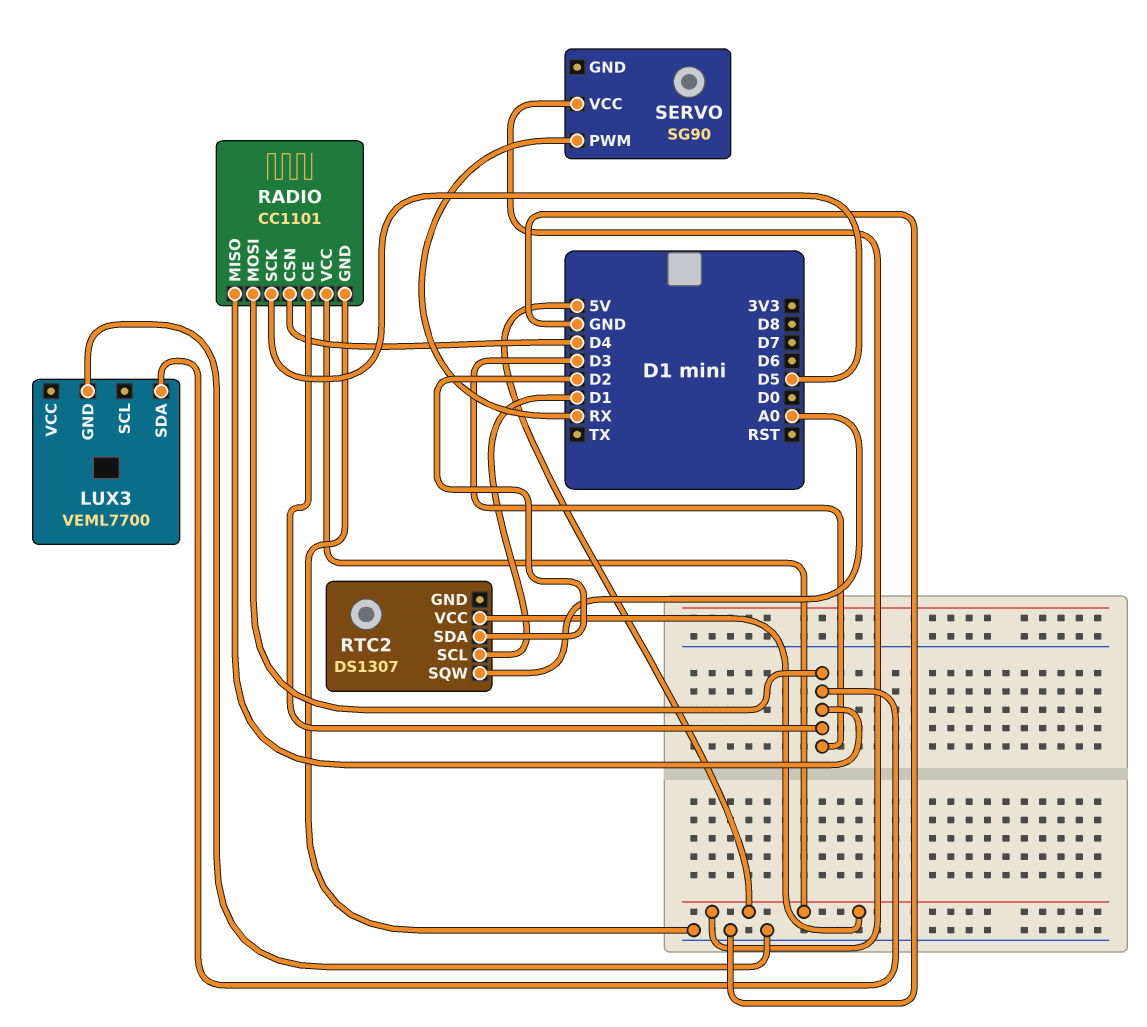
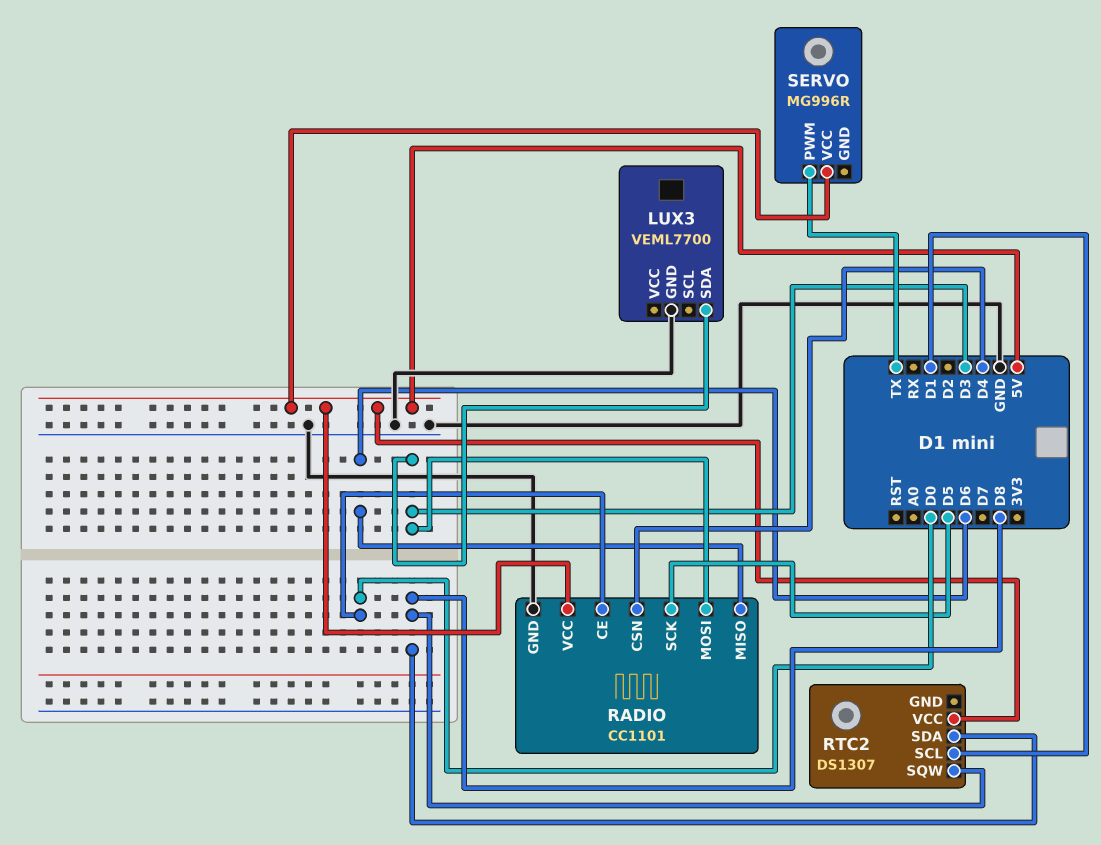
RADIO pin CE: D3 -> D0
RADIO pin MISO: D3 -> D6
RTC2 pin SDA: D2 -> D8
RTC2 pin SQW: A0 -> D8
SERVO: SG90 -> MG996R
SERVO pin PWM: RX -> TX

